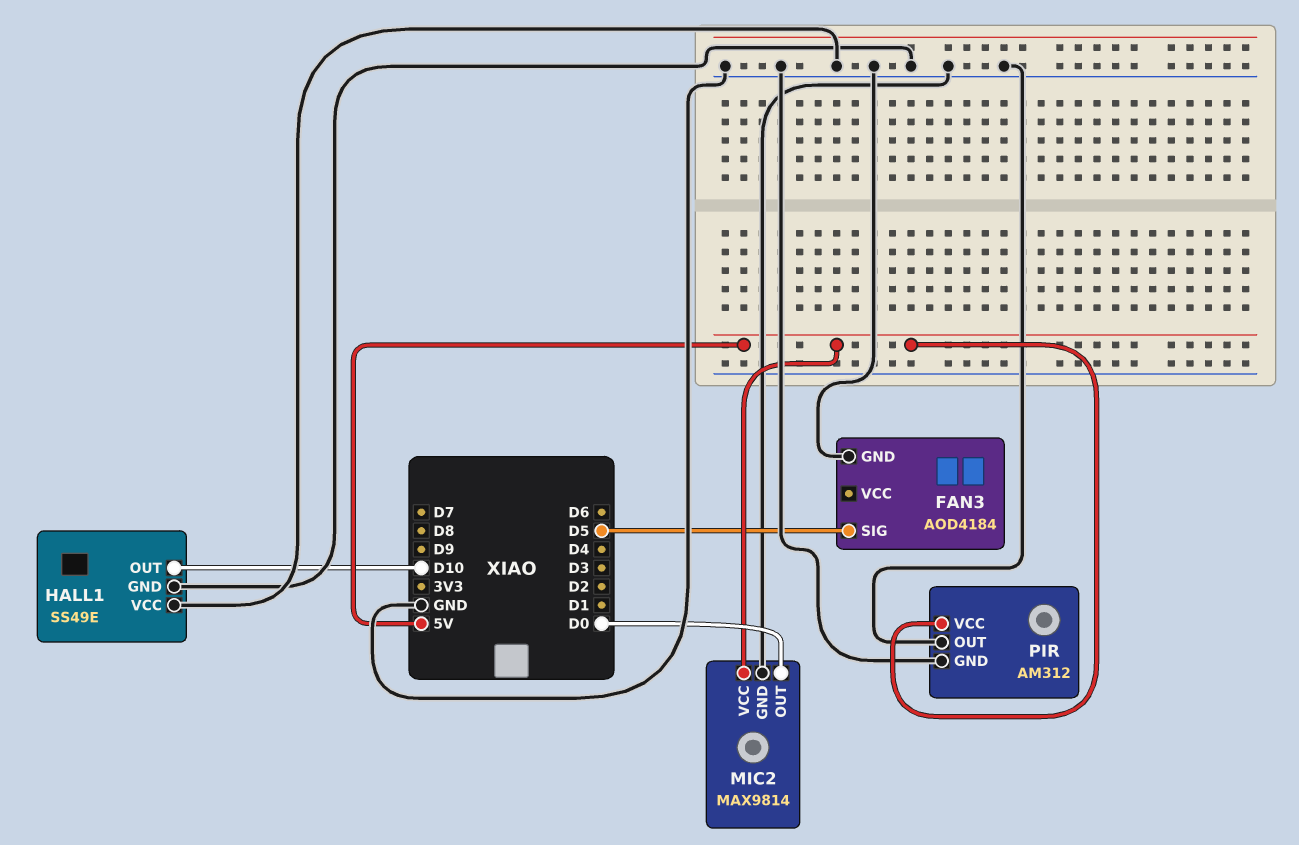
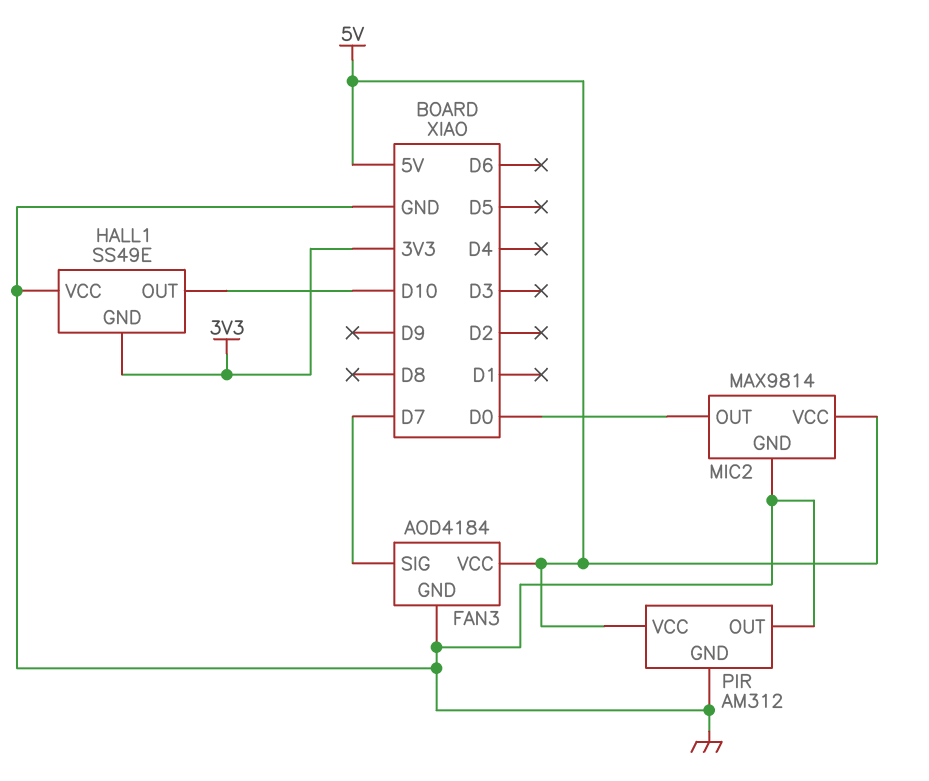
FAN3 pin SIG: D5 -> D7
FAN3 pin VCC: none -> 5V
HALL1 pin GND: GND -> 3V3

